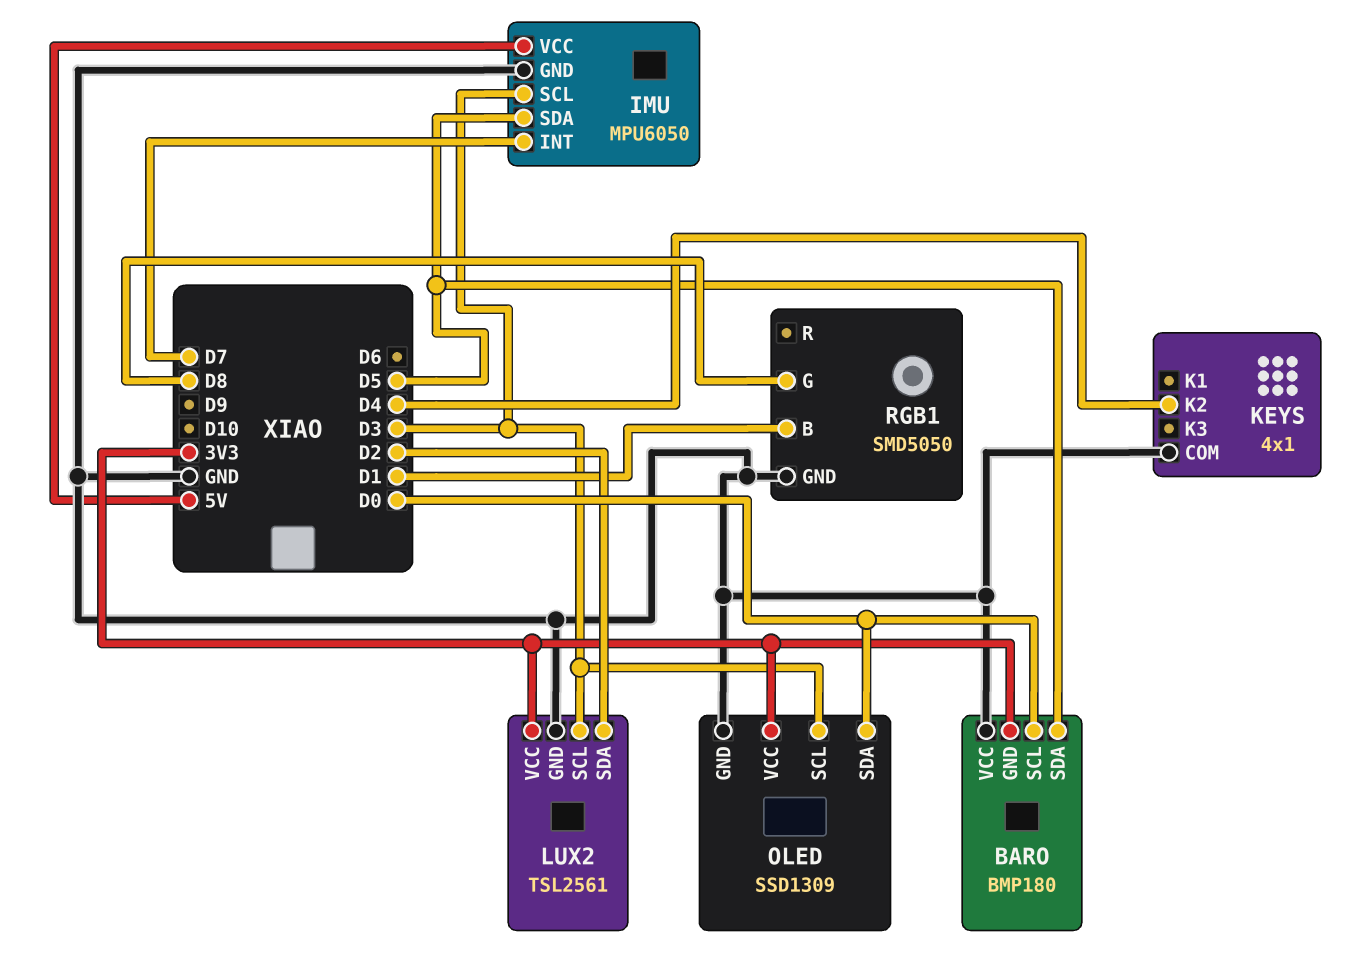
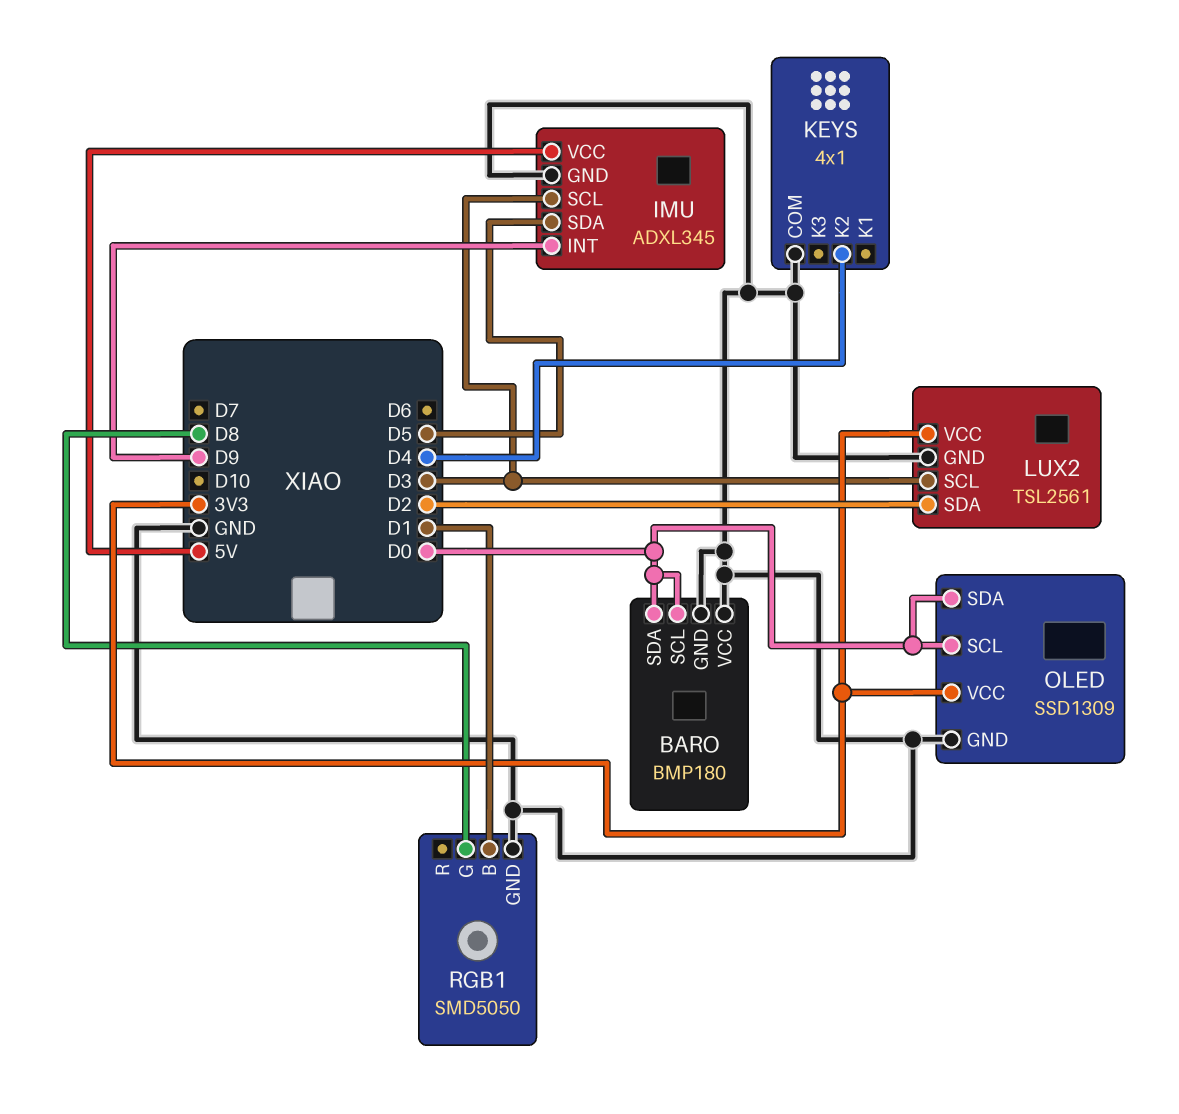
BARO pin GND: 3V3 -> GND
BARO pin SDA: D5 -> D0
IMU: MPU6050 -> ADXL345
IMU pin INT: D7 -> D9
OLED pin SCL: D3 -> D0

